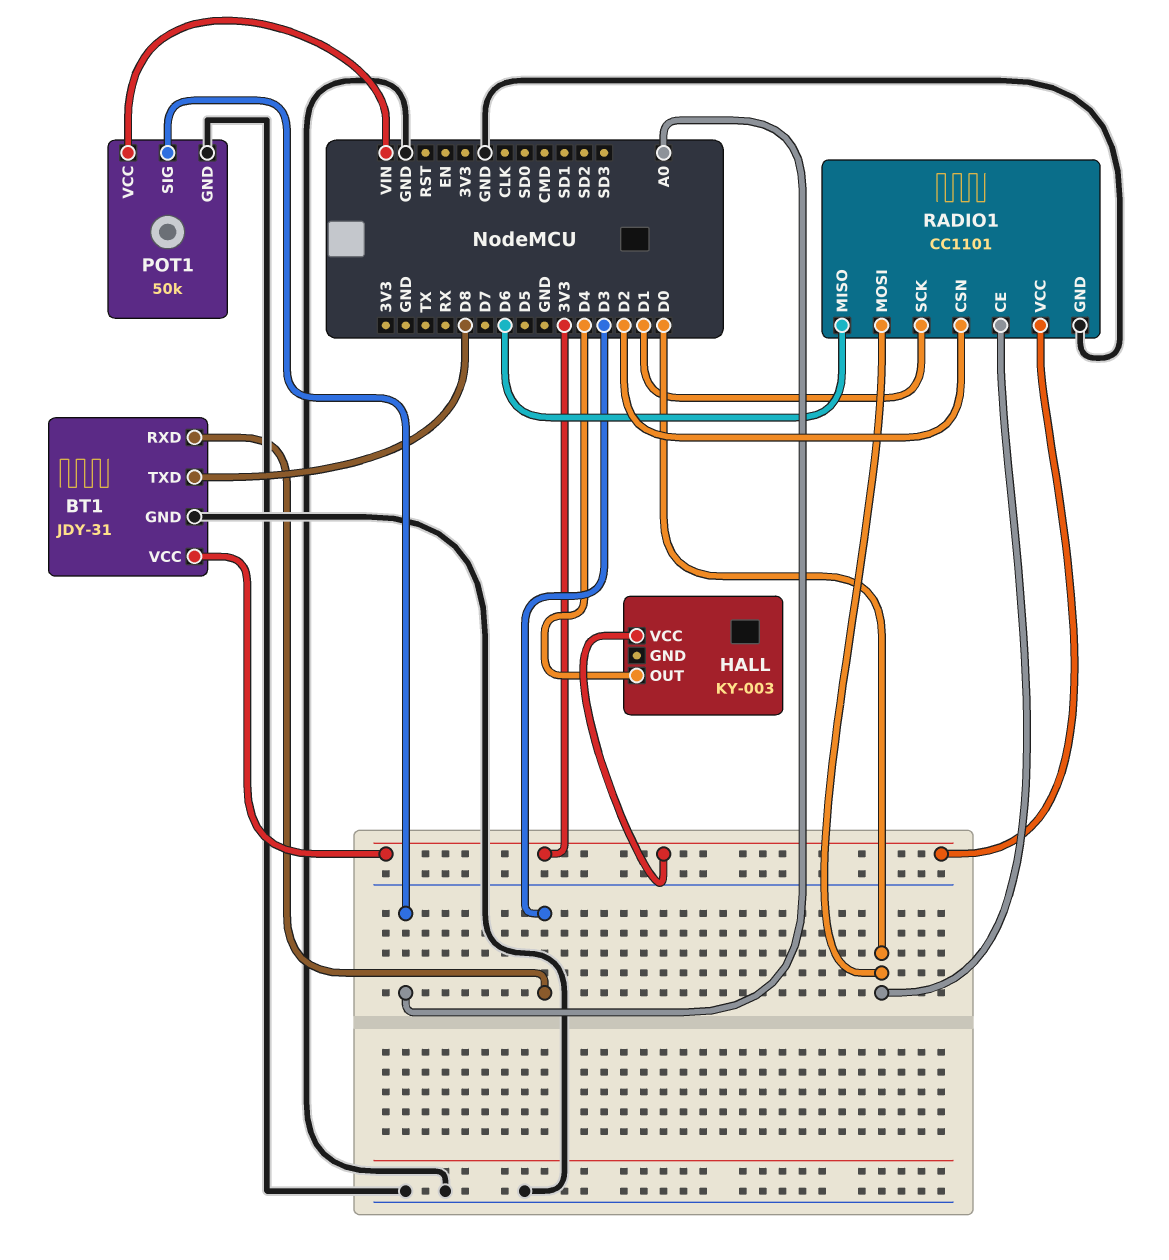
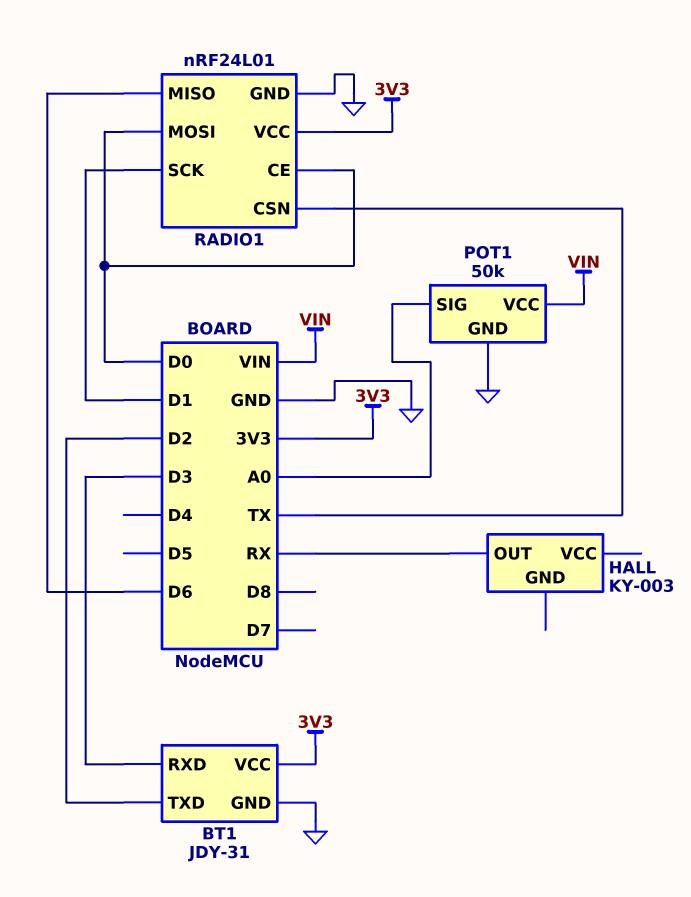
BT1 pin TXD: D8 -> D2
HALL pin OUT: D4 -> RX
HALL pin VCC: 3V3 -> none
RADIO1: CC1101 -> nRF24L01
RADIO1 pin CSN: D2 -> TX

